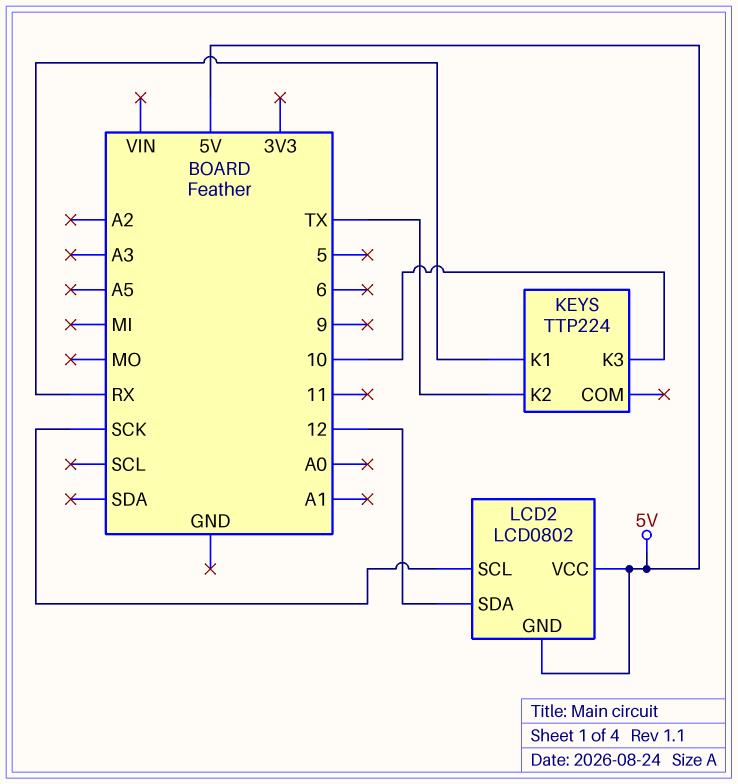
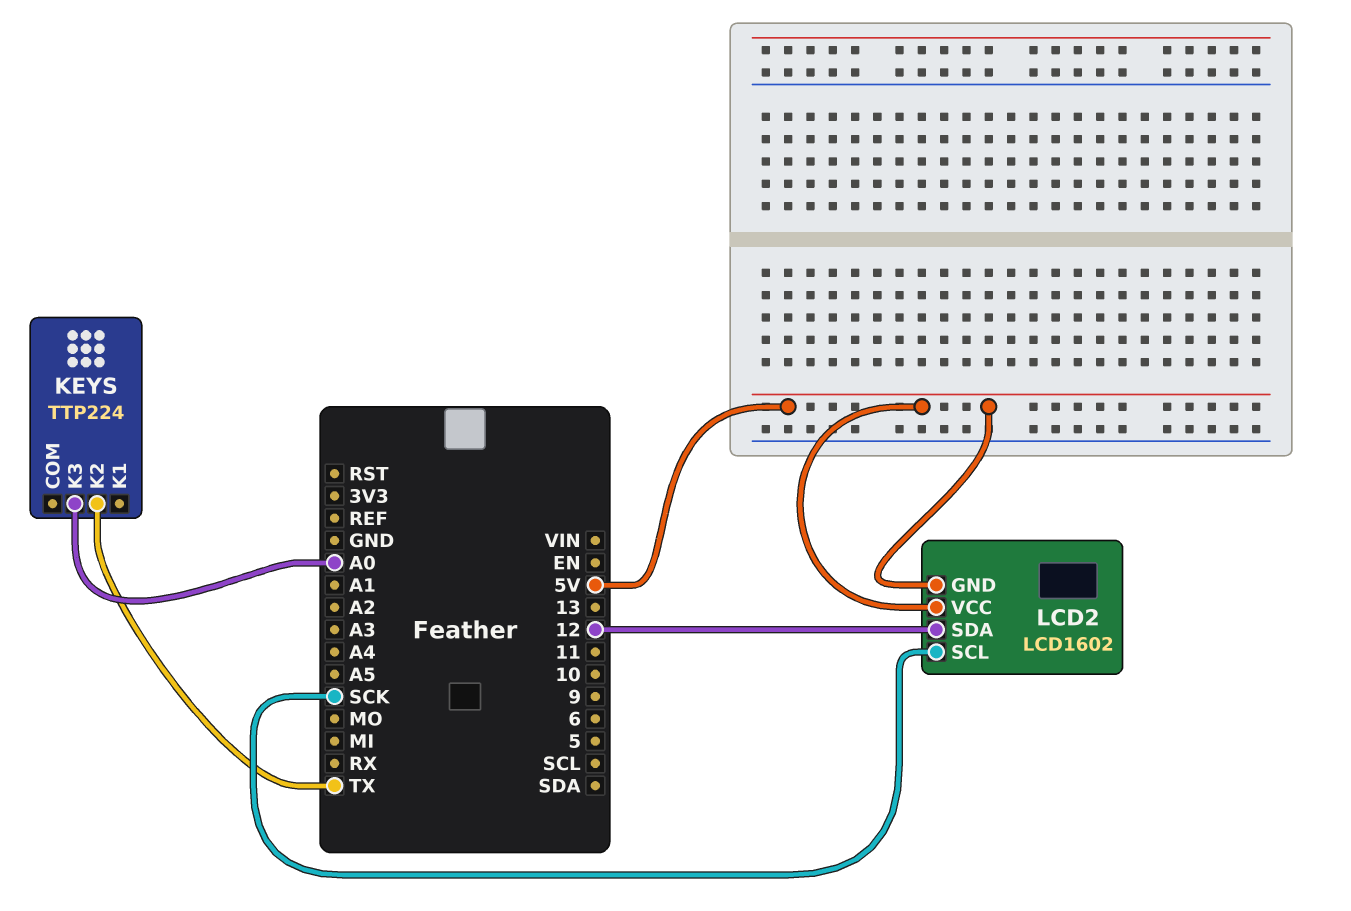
KEYS pin K1: RX -> none
KEYS pin K3: 10 -> A0
LCD2: LCD0802 -> LCD1602

